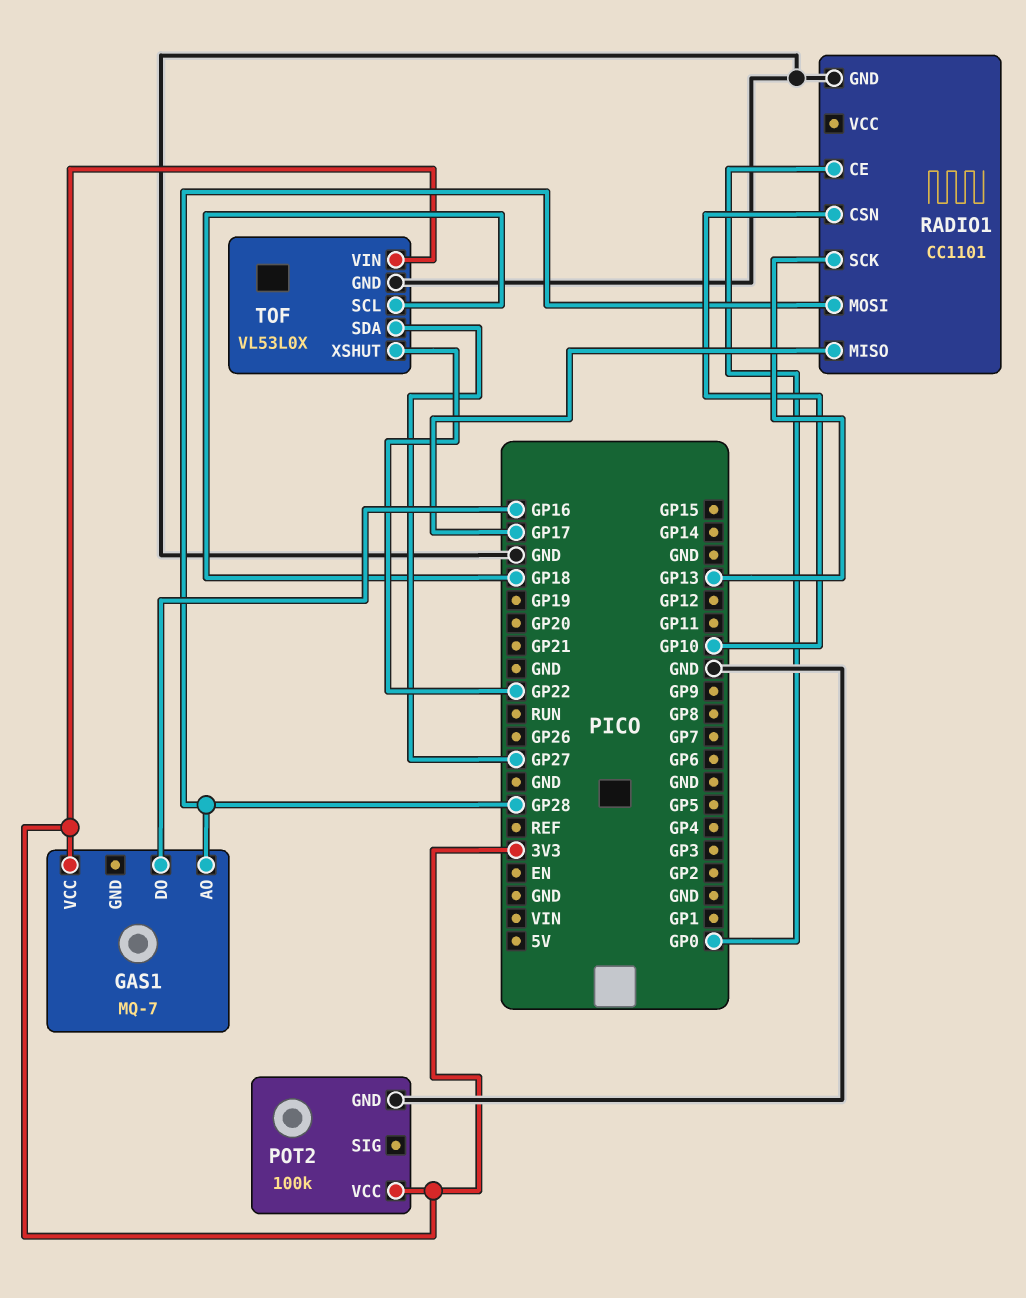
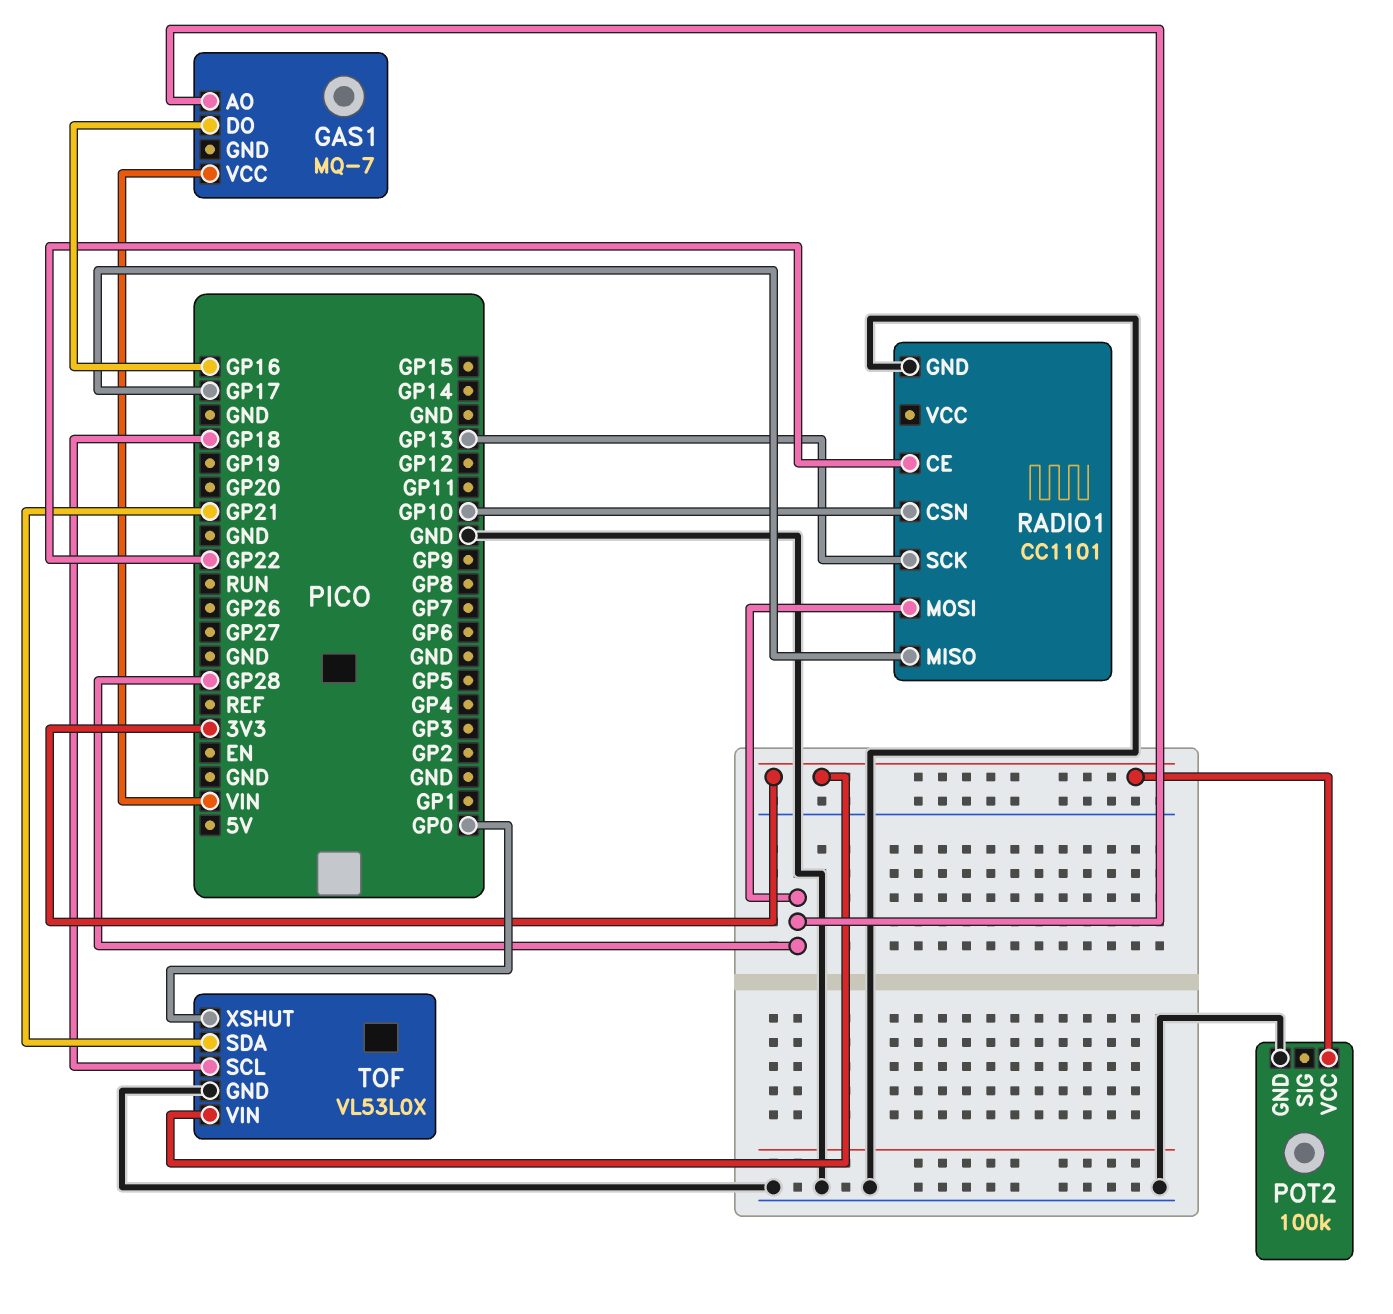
GAS1 pin VCC: 3V3 -> VIN
RADIO1 pin CE: GP0 -> GP22
TOF pin SDA: GP27 -> GP21
TOF pin XSHUT: GP22 -> GP0

